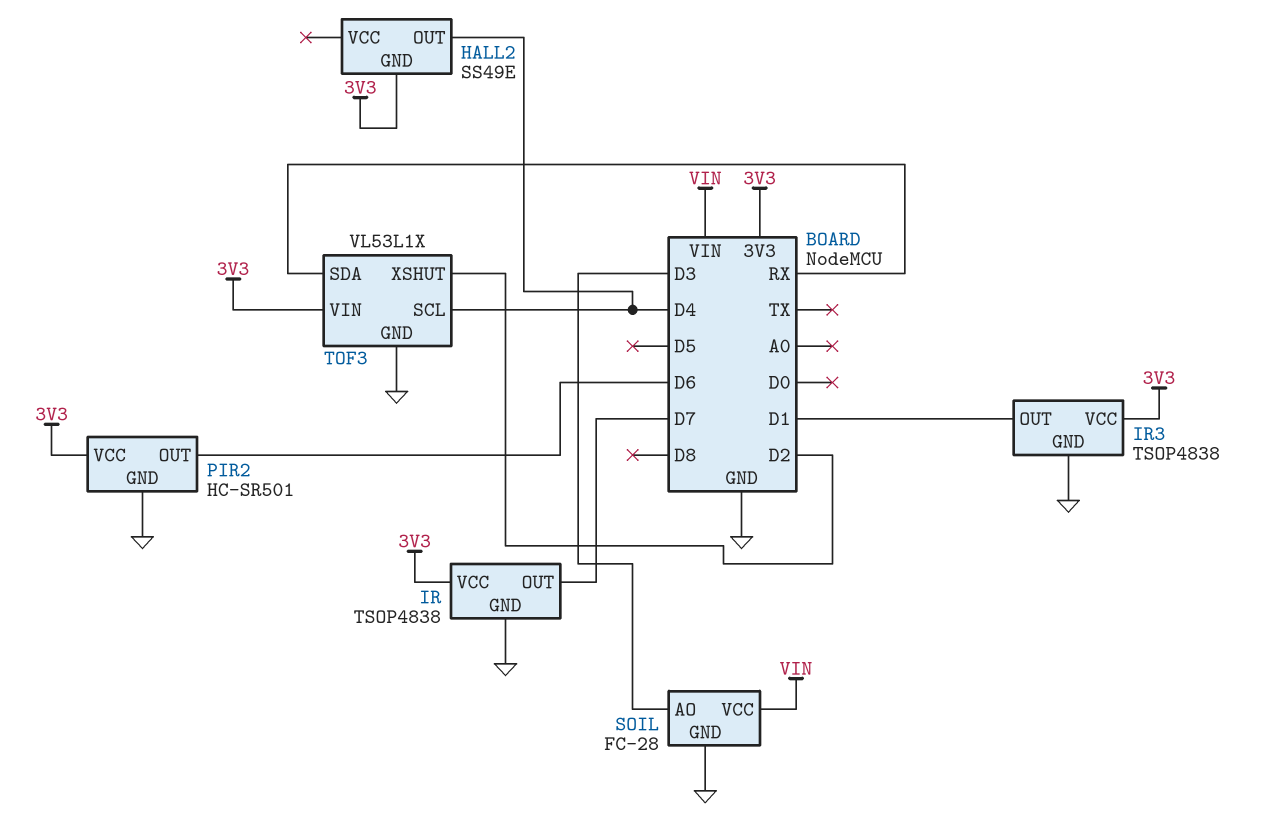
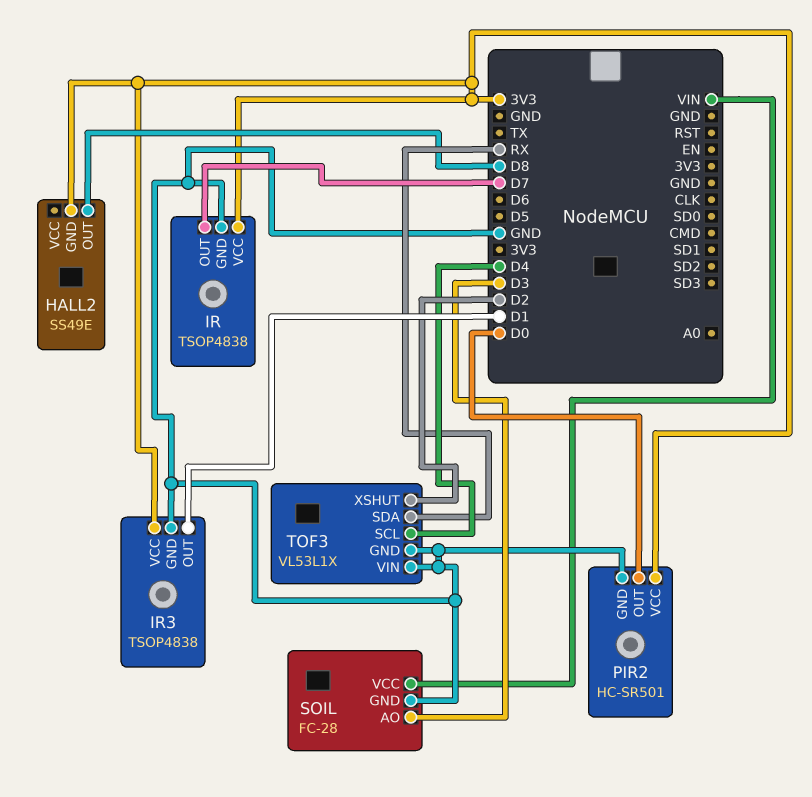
HALL2 pin OUT: D4 -> D8
PIR2 pin OUT: D6 -> D0
TOF3 pin VIN: 3V3 -> GND

